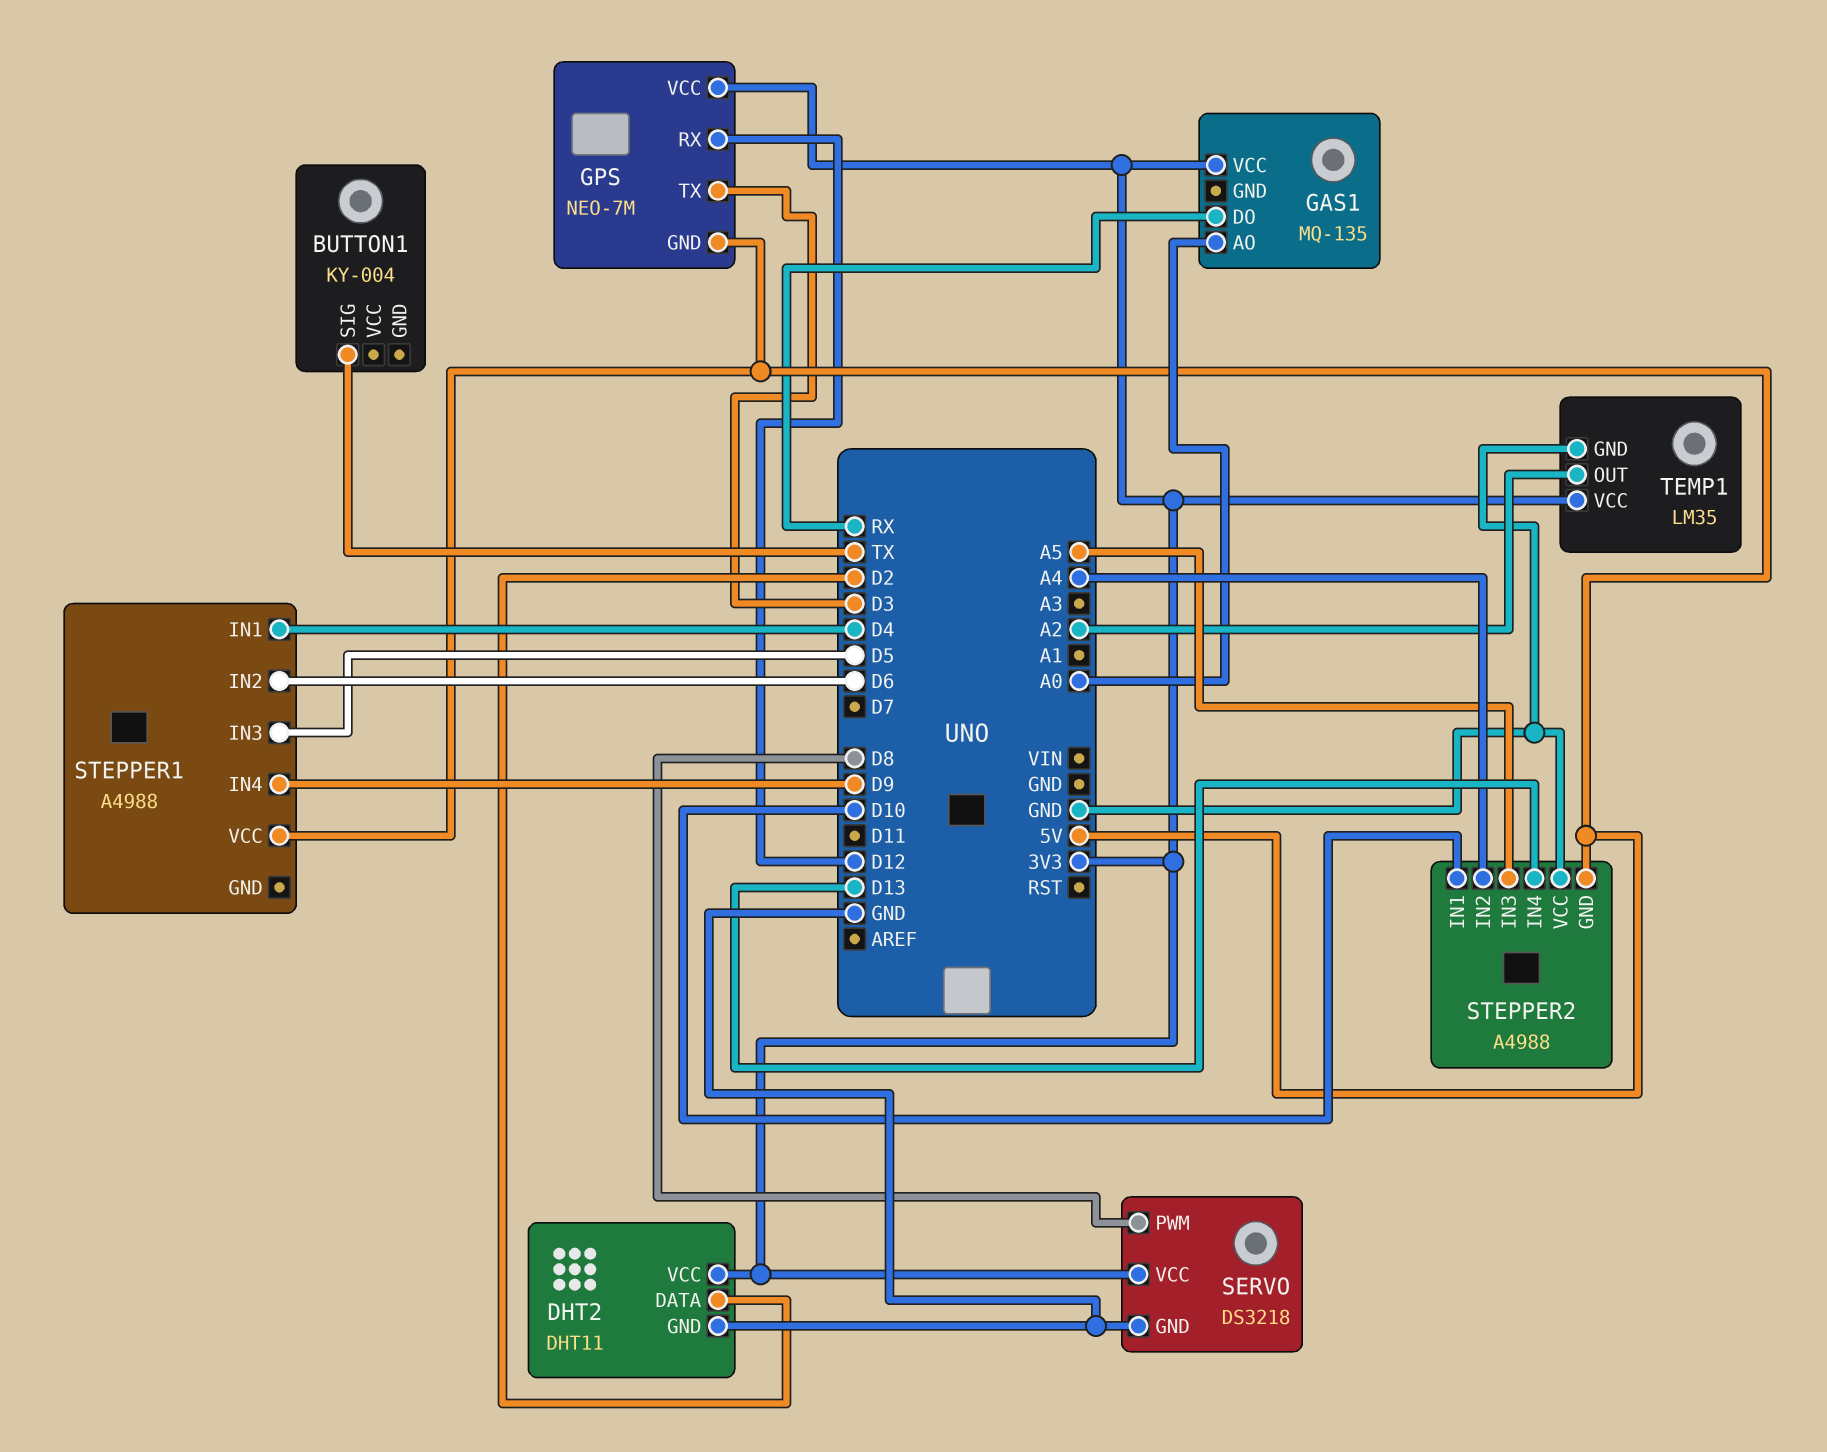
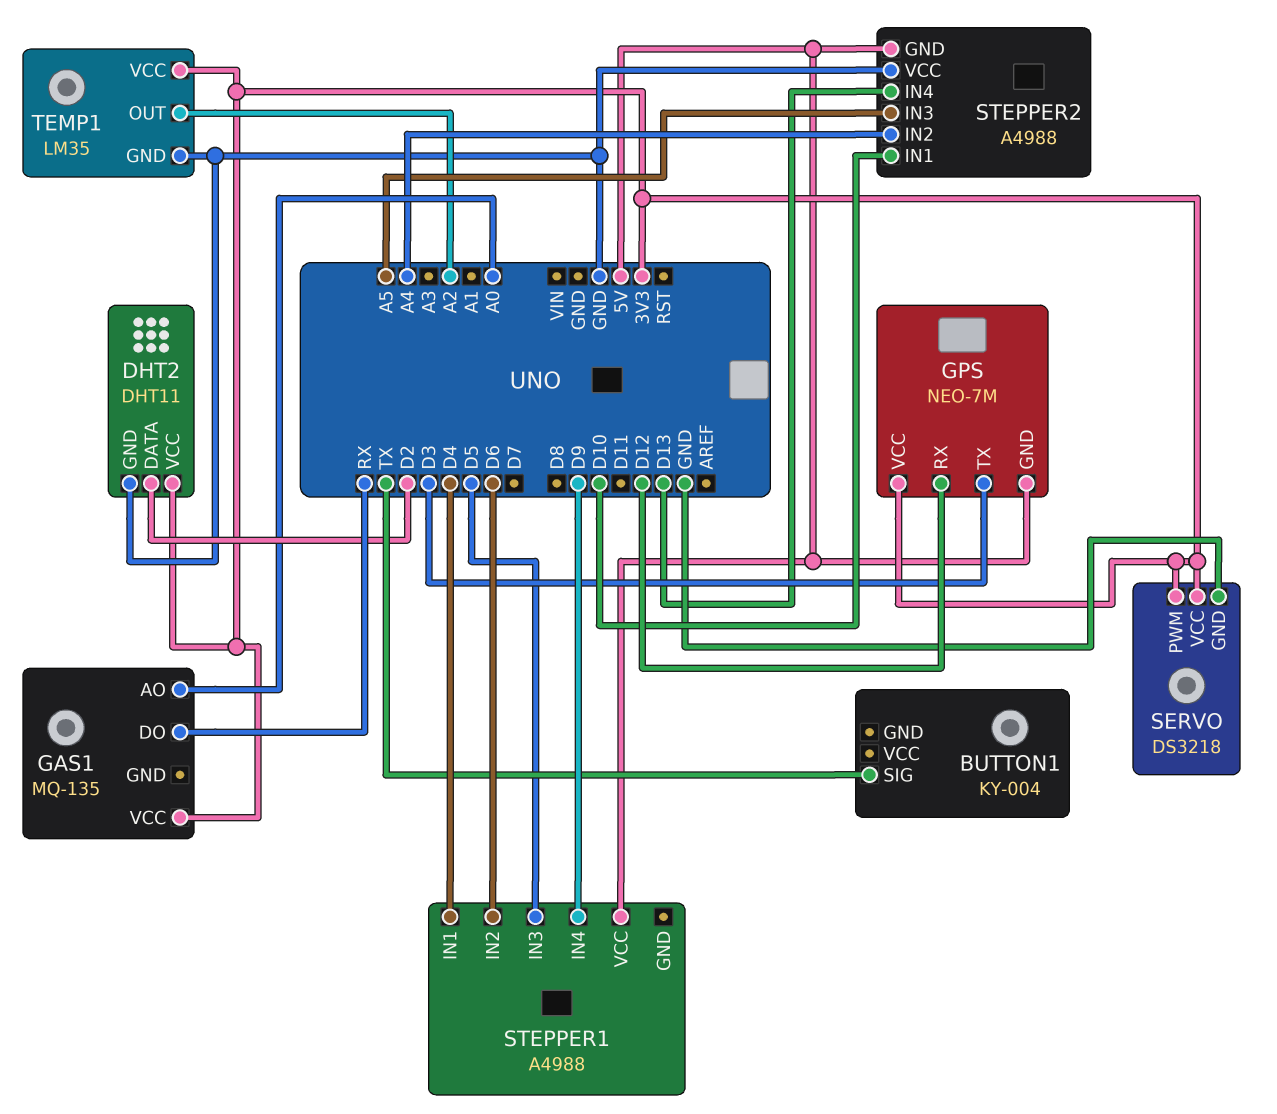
SERVO pin PWM: D8 -> 3V3

